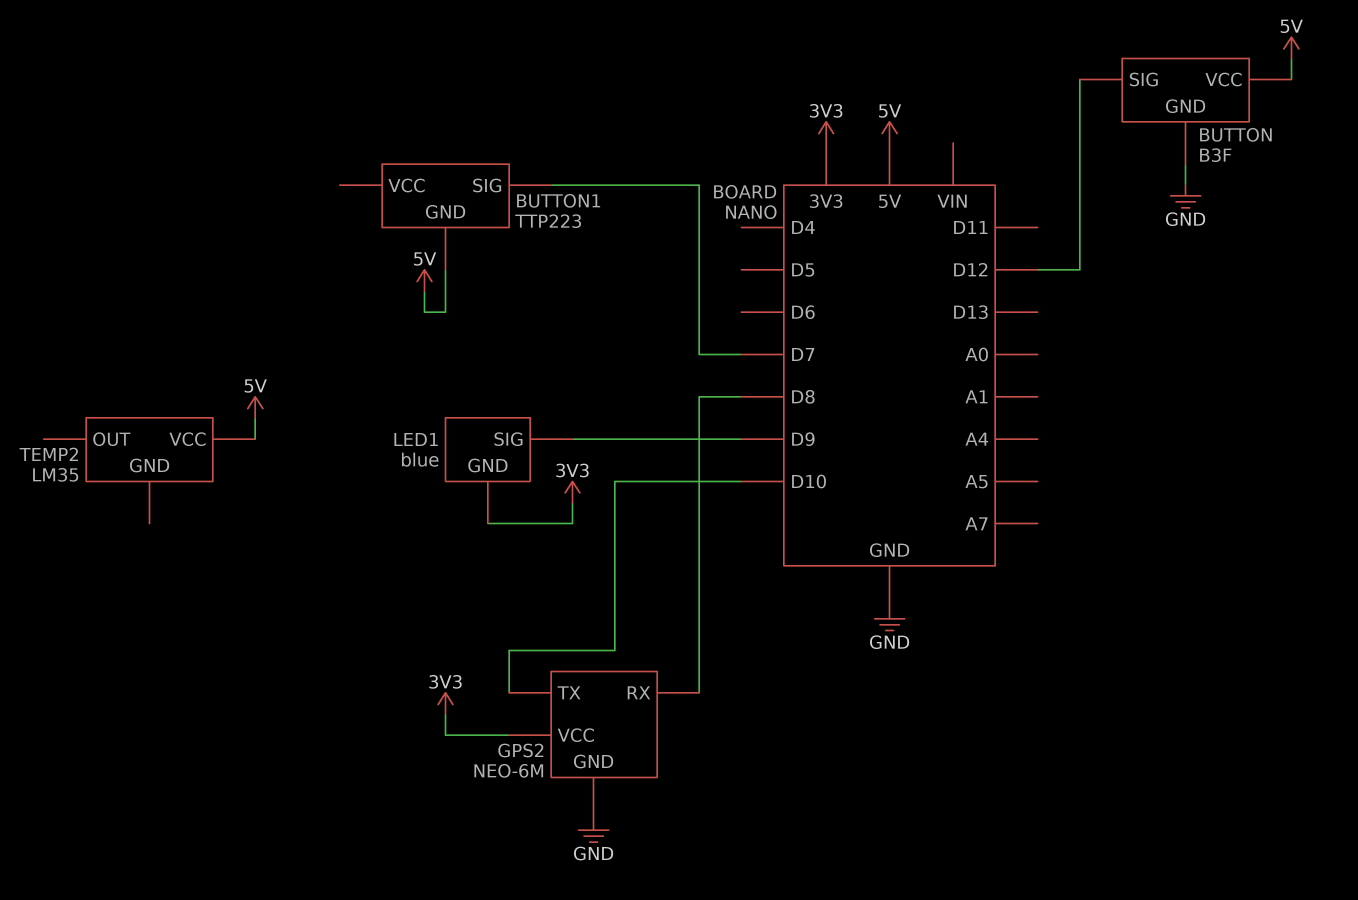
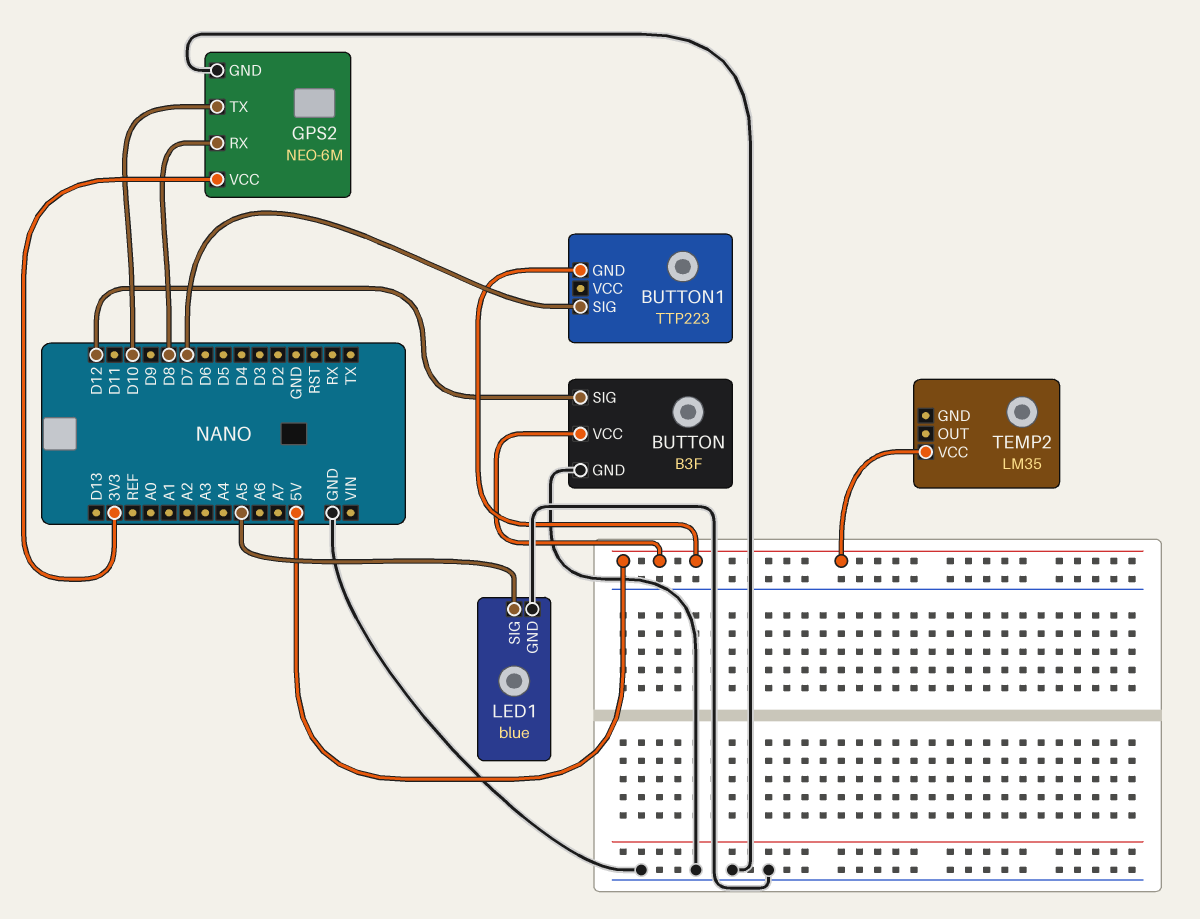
LED1 pin GND: 3V3 -> GND
LED1 pin SIG: D9 -> A5

